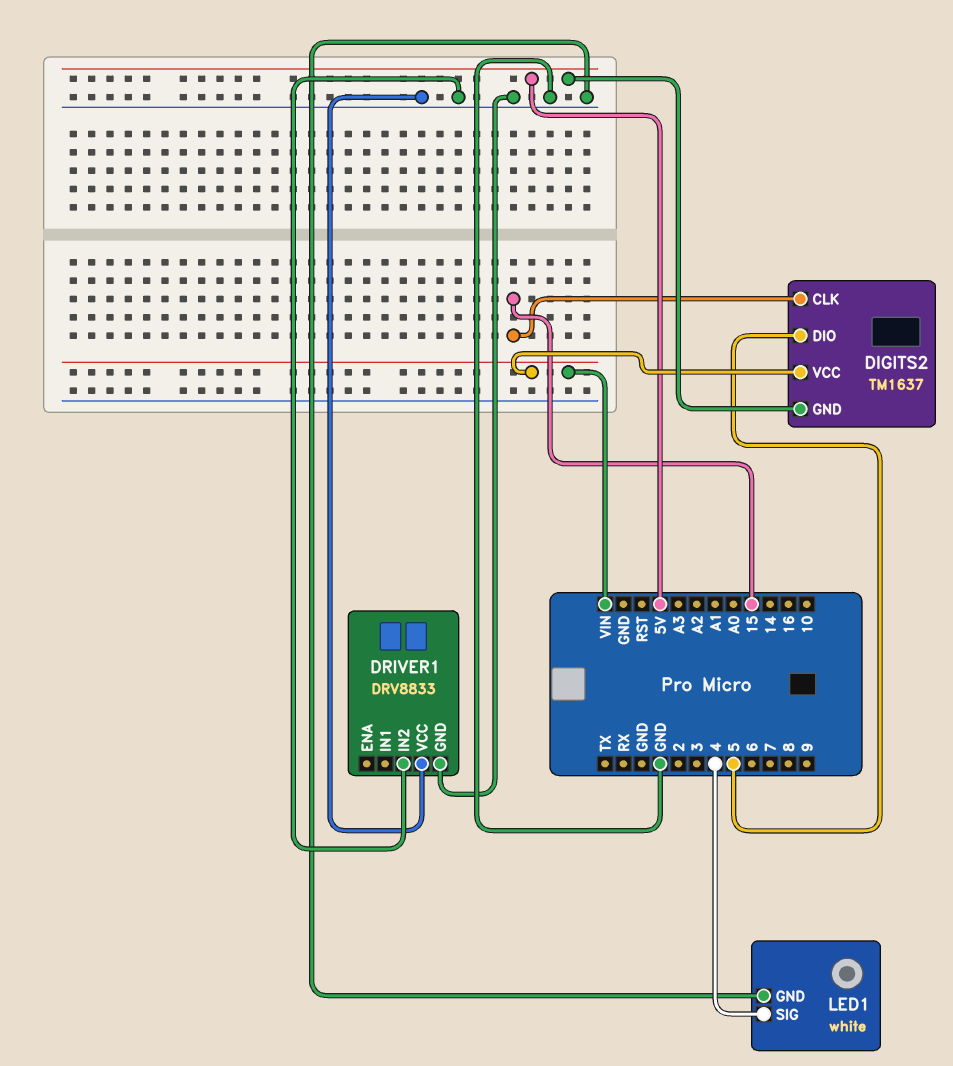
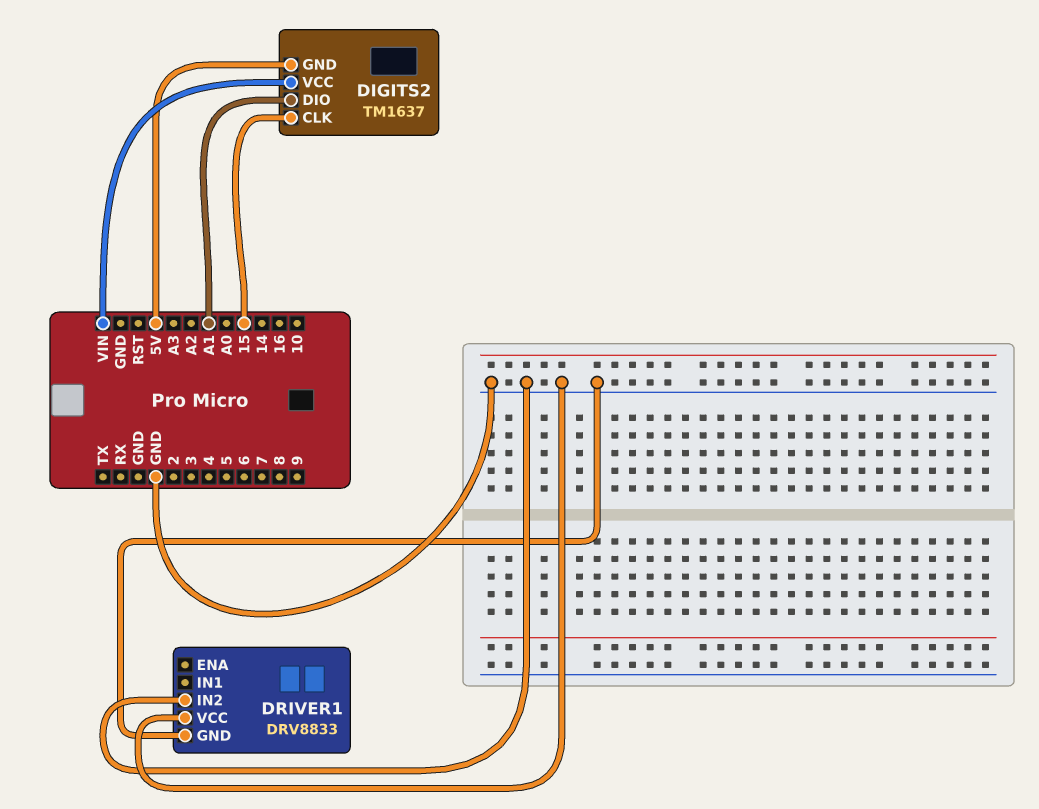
DIGITS2 pin DIO: 5 -> A1
LED1: white -> none
LED1 pin GND: GND -> none
LED1 pin SIG: 4 -> none

